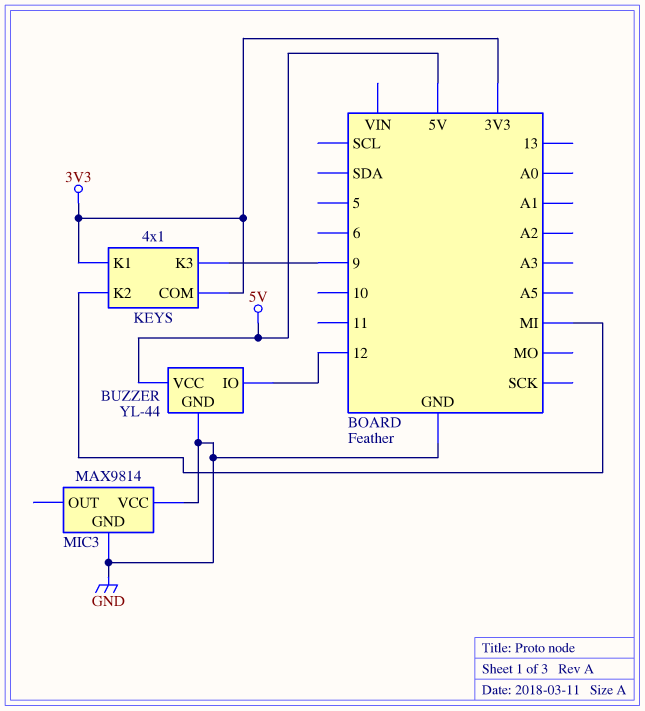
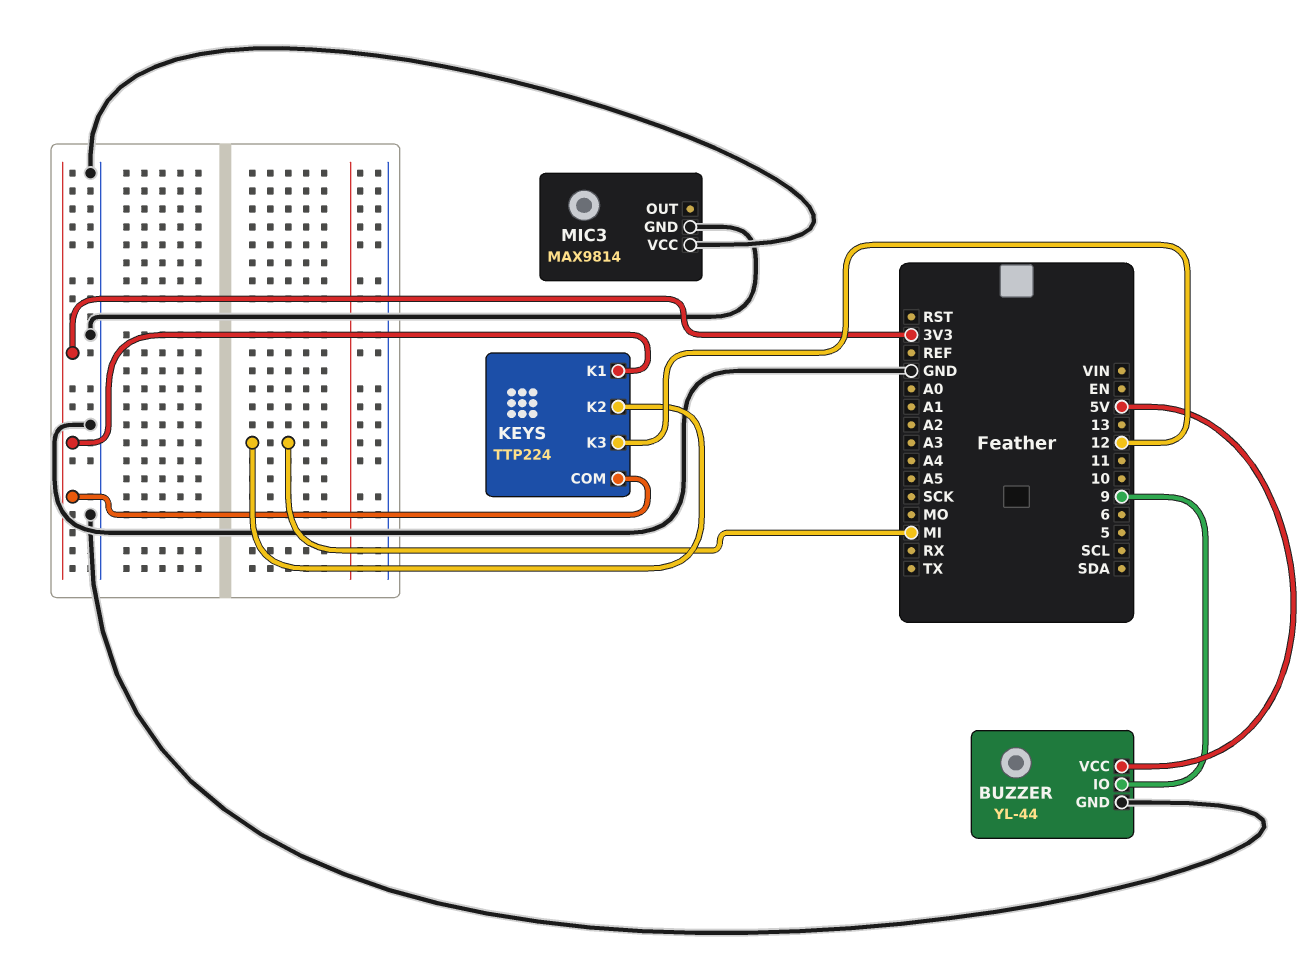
BUZZER pin IO: 12 -> 9
KEYS: 4x1 -> TTP224
KEYS pin K3: 9 -> 12

